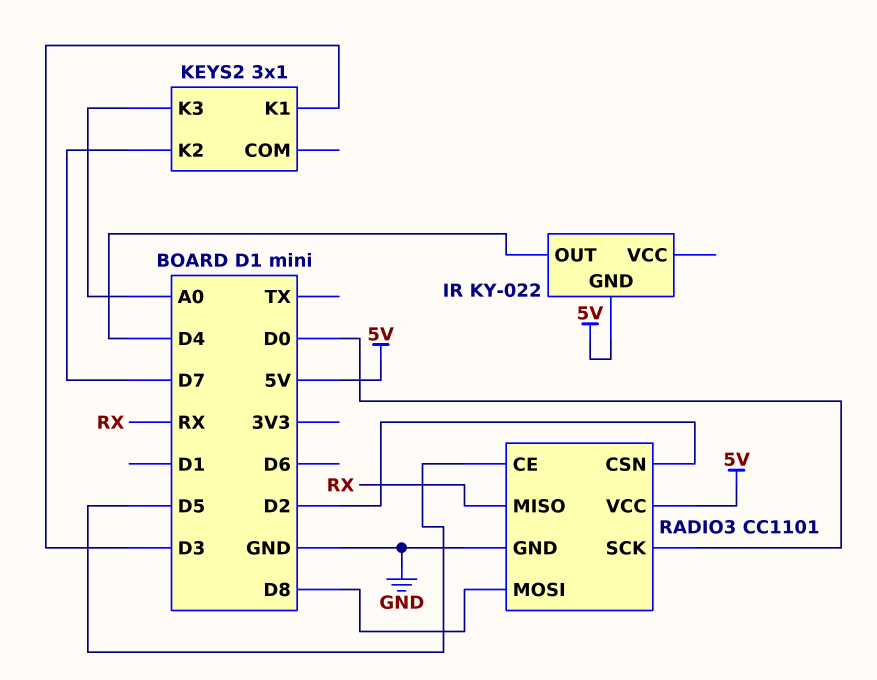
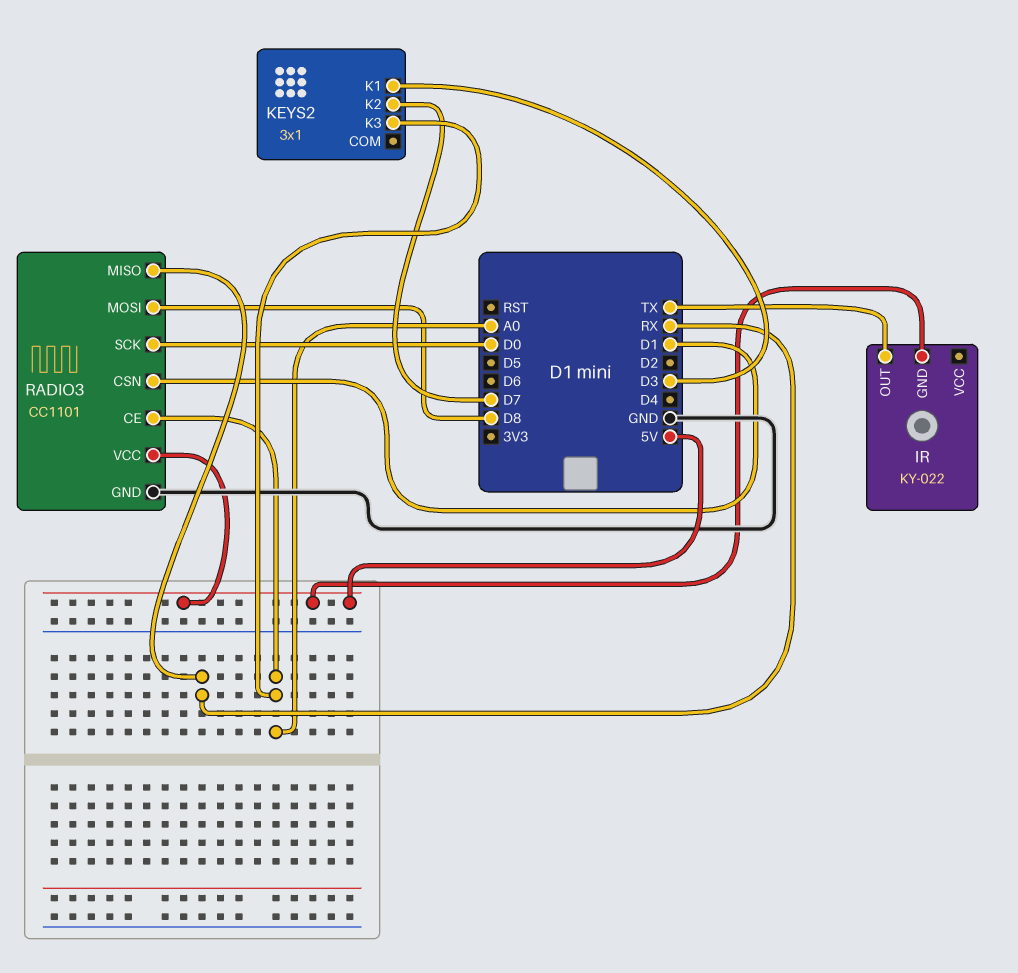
IR pin OUT: D4 -> TX
RADIO3 pin CE: D5 -> A0
RADIO3 pin CSN: D2 -> D1

